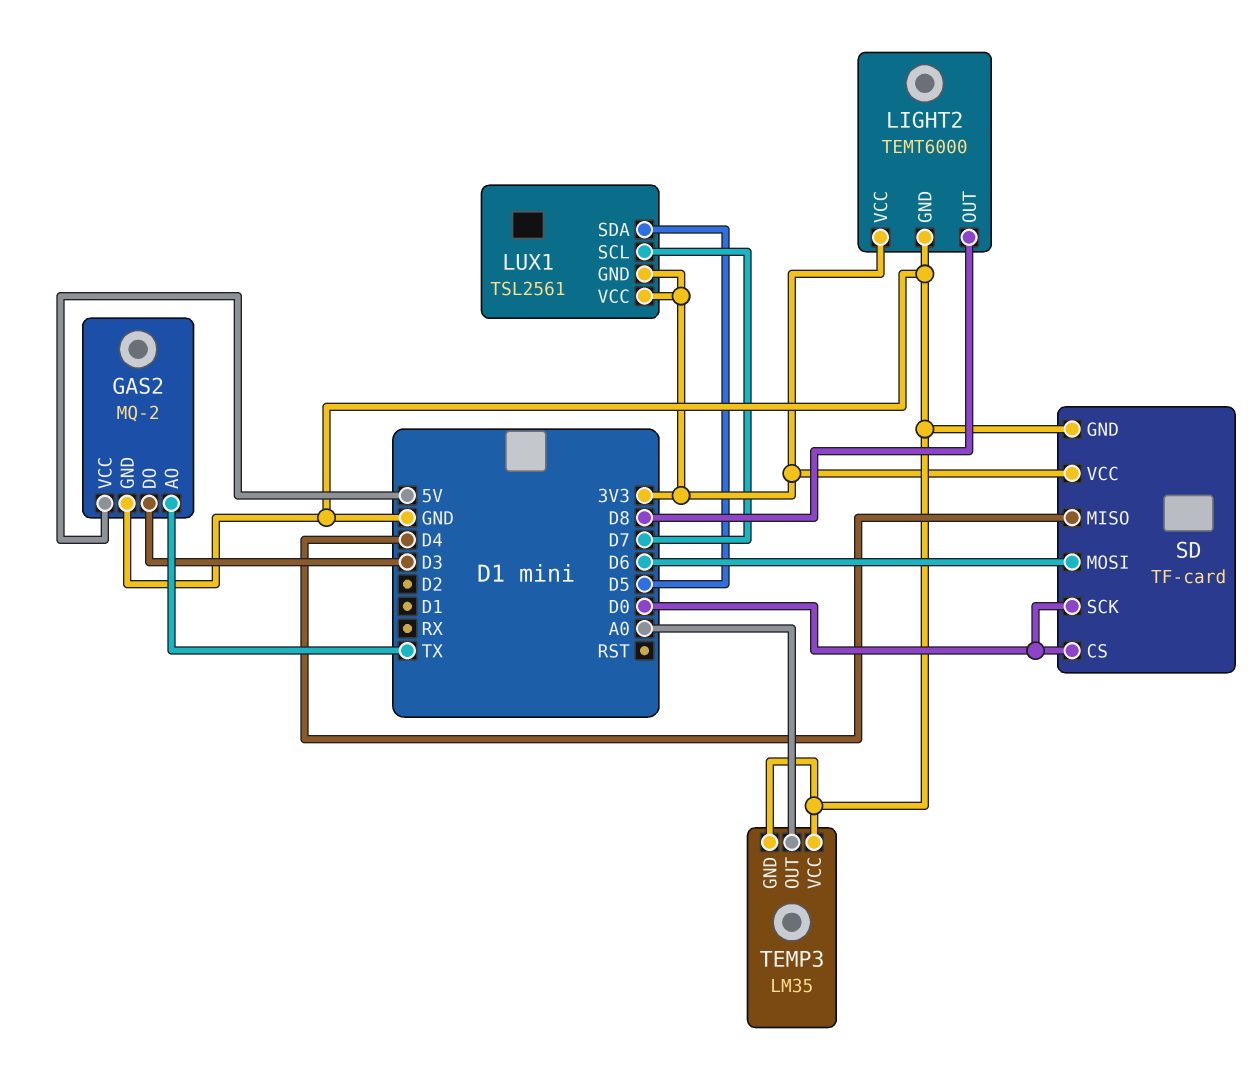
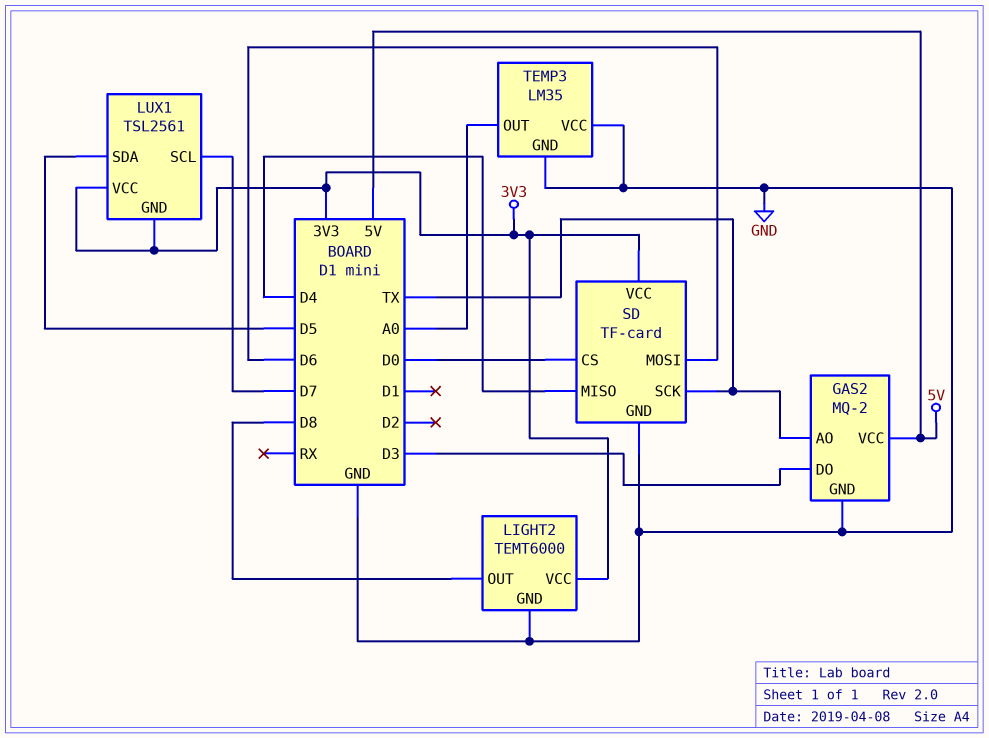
SD pin SCK: D0 -> TX

